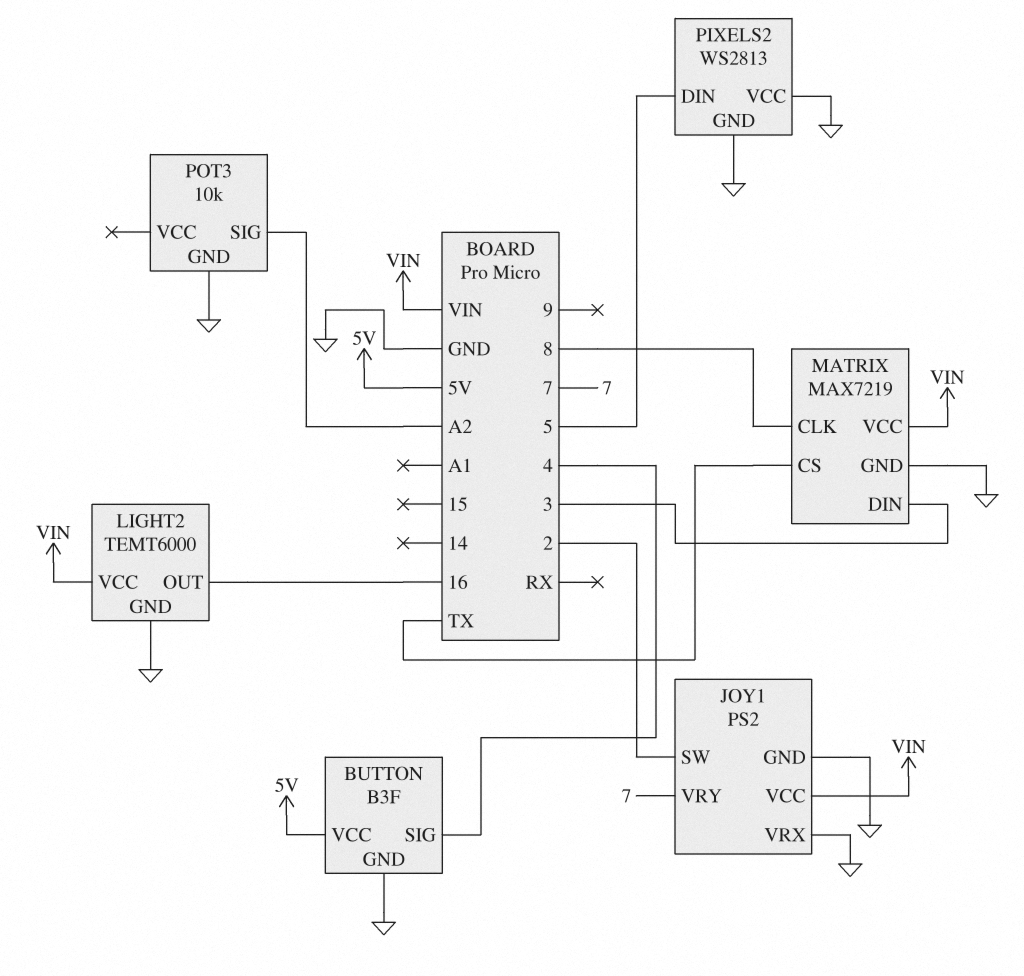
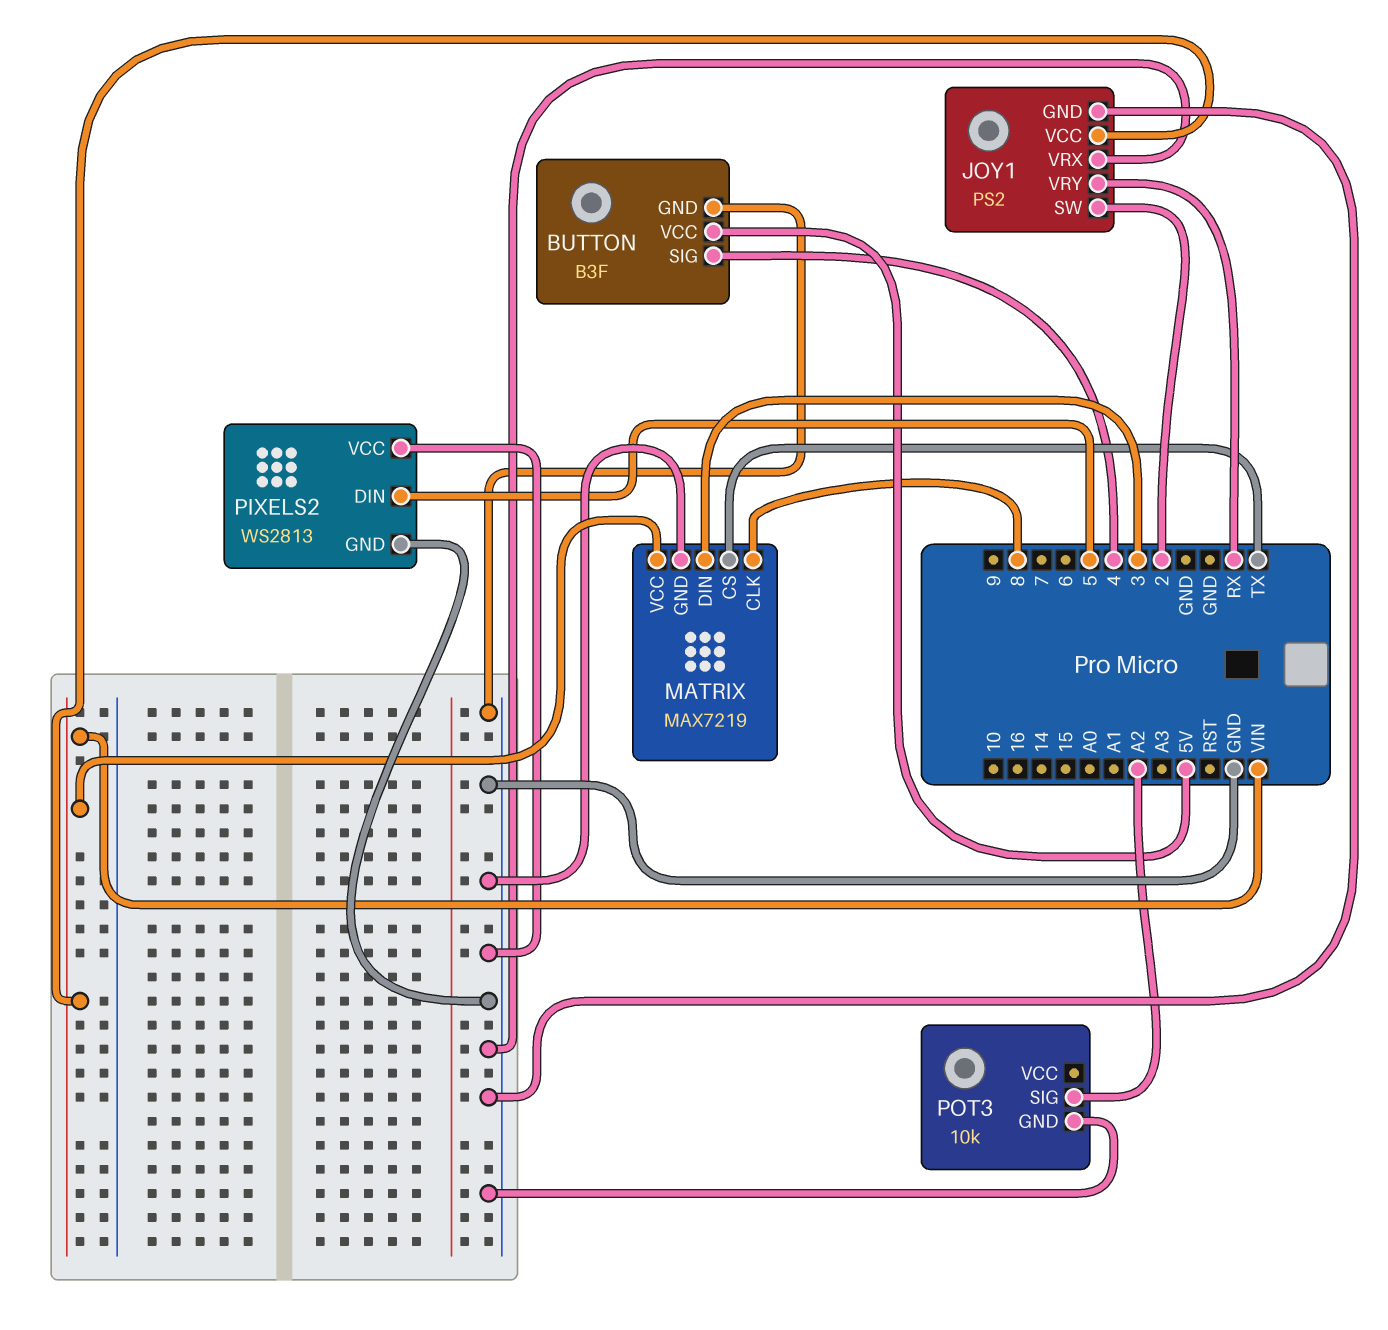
JOY1 pin VRY: 7 -> RX
LIGHT2: TEMT6000 -> none
LIGHT2 pin GND: GND -> none
LIGHT2 pin OUT: 16 -> none
LIGHT2 pin VCC: VIN -> none

